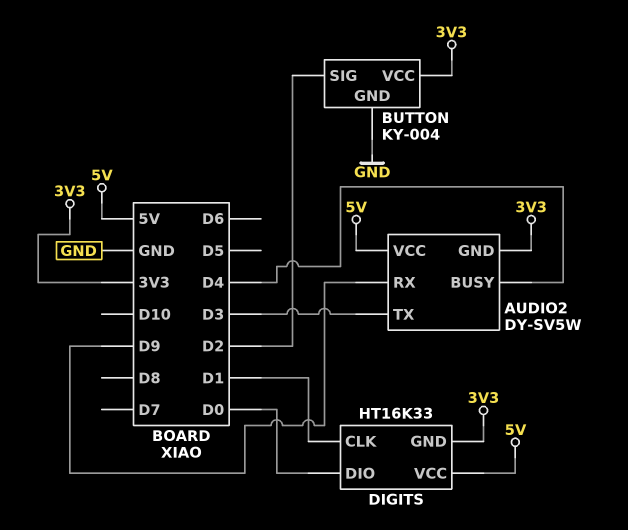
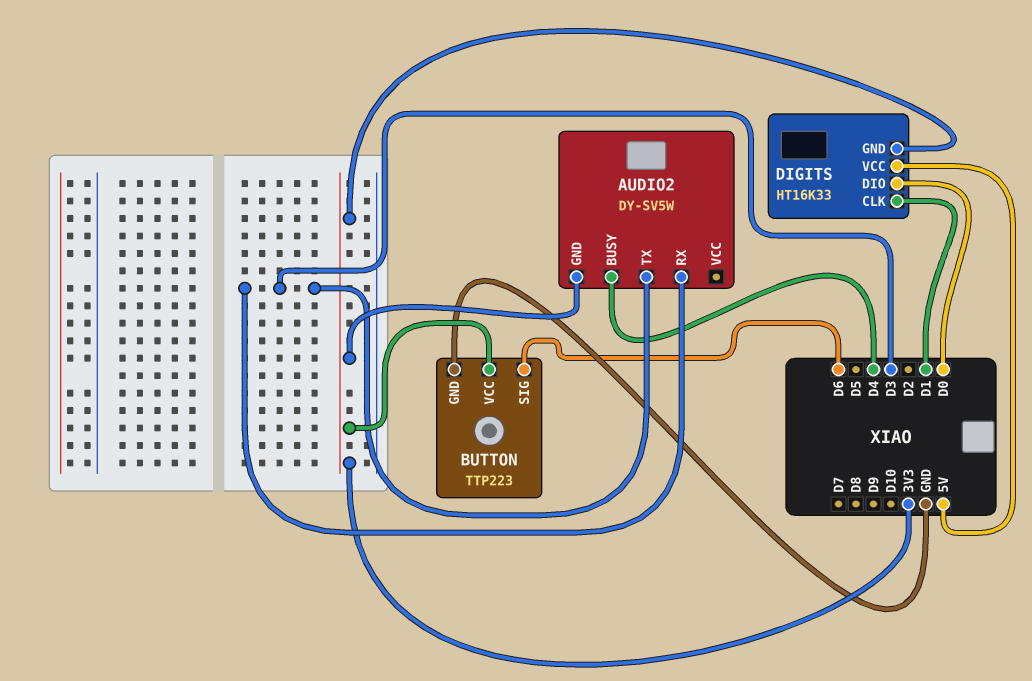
AUDIO2 pin RX: D9 -> D3
AUDIO2 pin VCC: 5V -> none
BUTTON: KY-004 -> TTP223
BUTTON pin SIG: D2 -> D6

